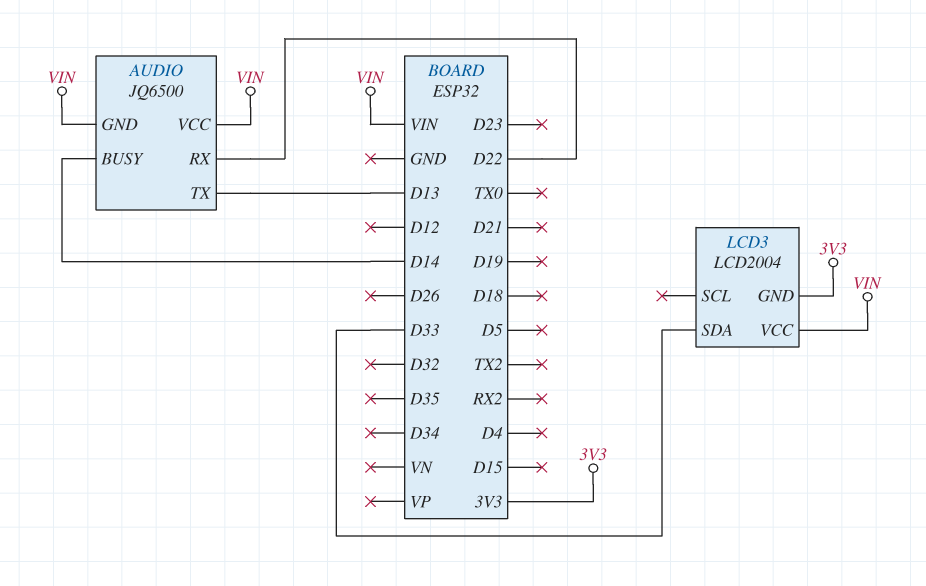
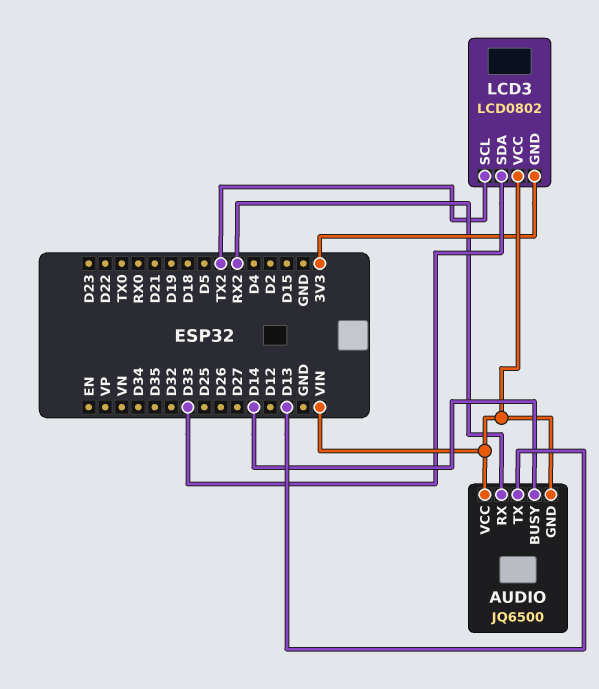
AUDIO pin RX: D22 -> RX2
LCD3: LCD2004 -> LCD0802
LCD3 pin SCL: none -> TX2

